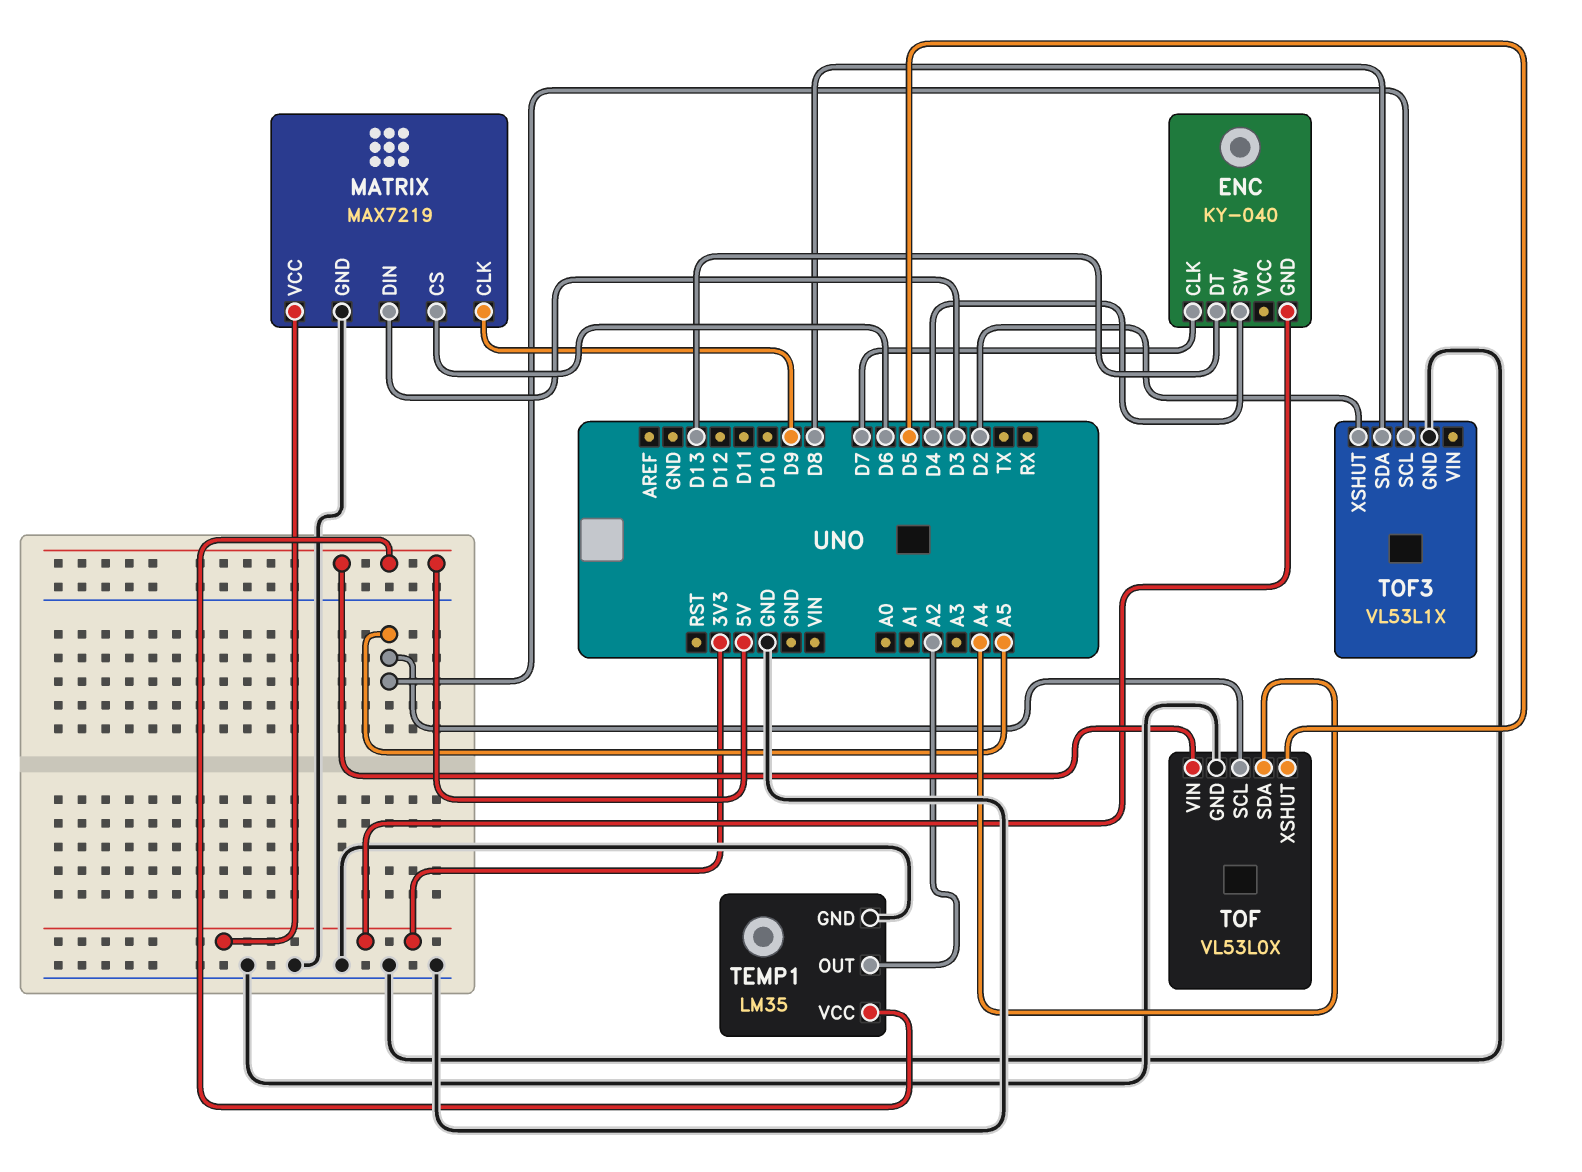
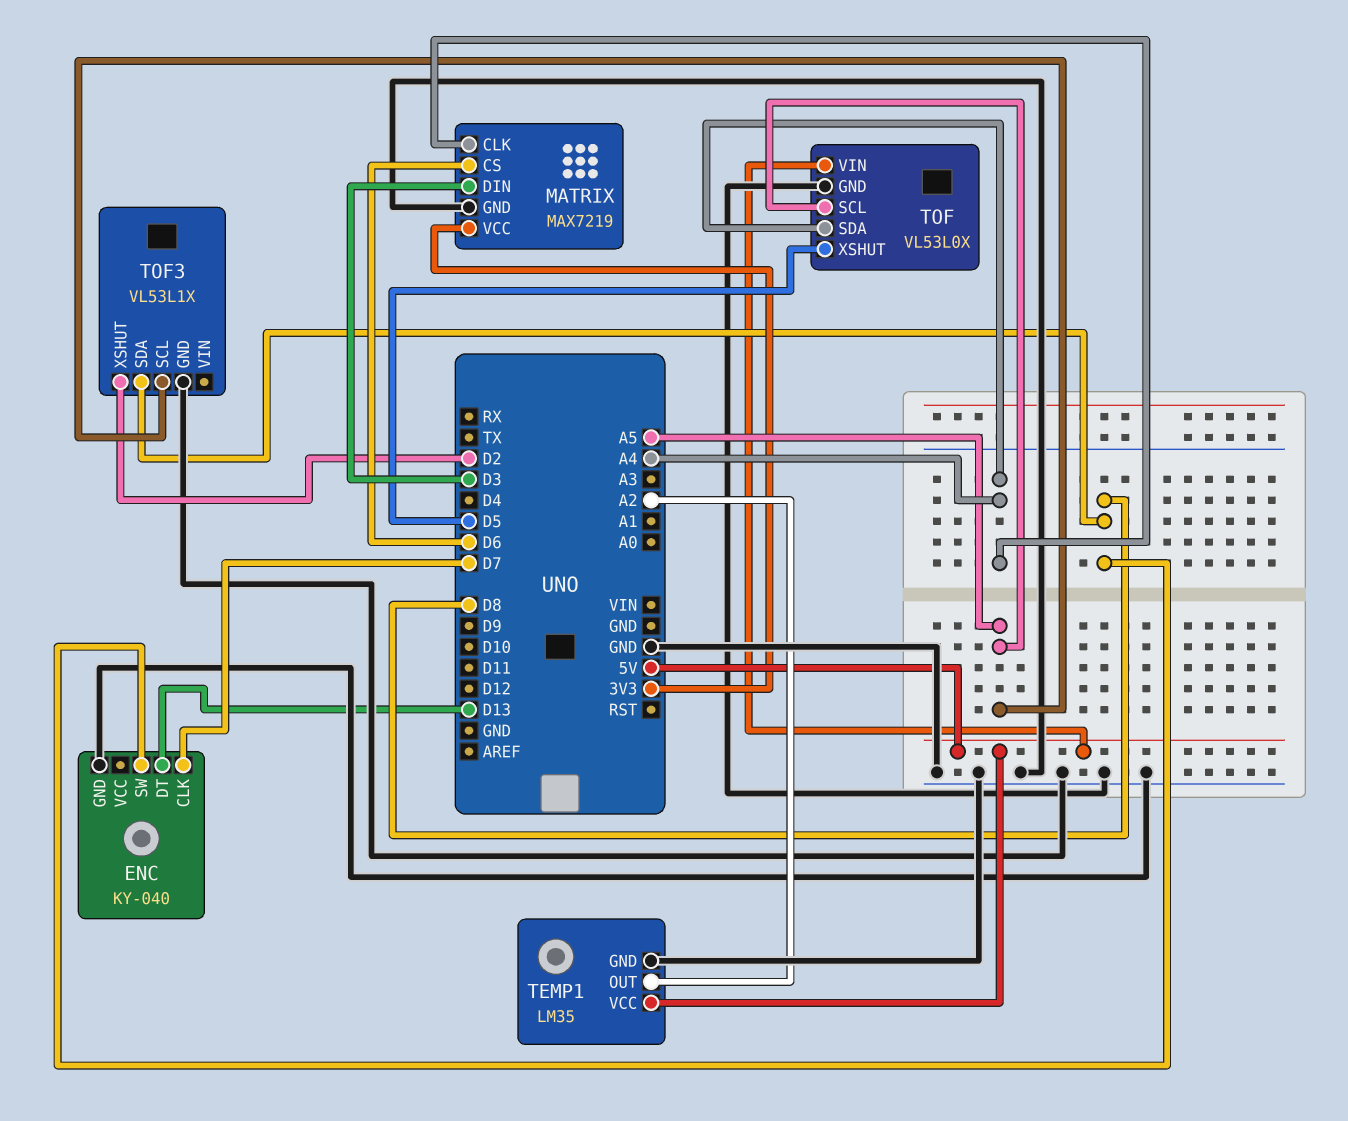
ENC pin GND: 3V3 -> GND
ENC pin SW: D4 -> D8
MATRIX pin CLK: D9 -> A4

